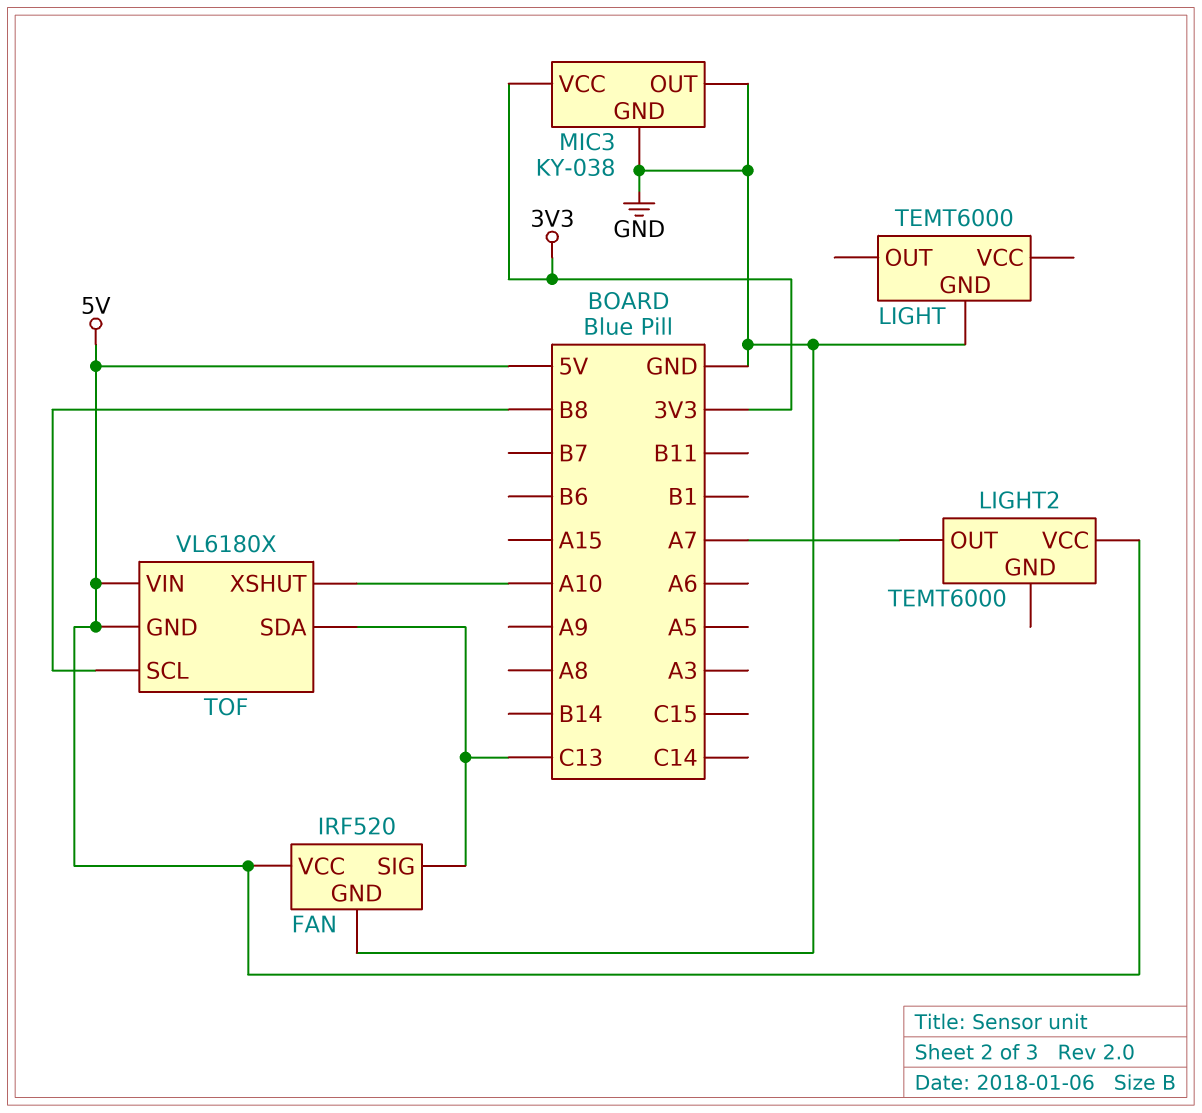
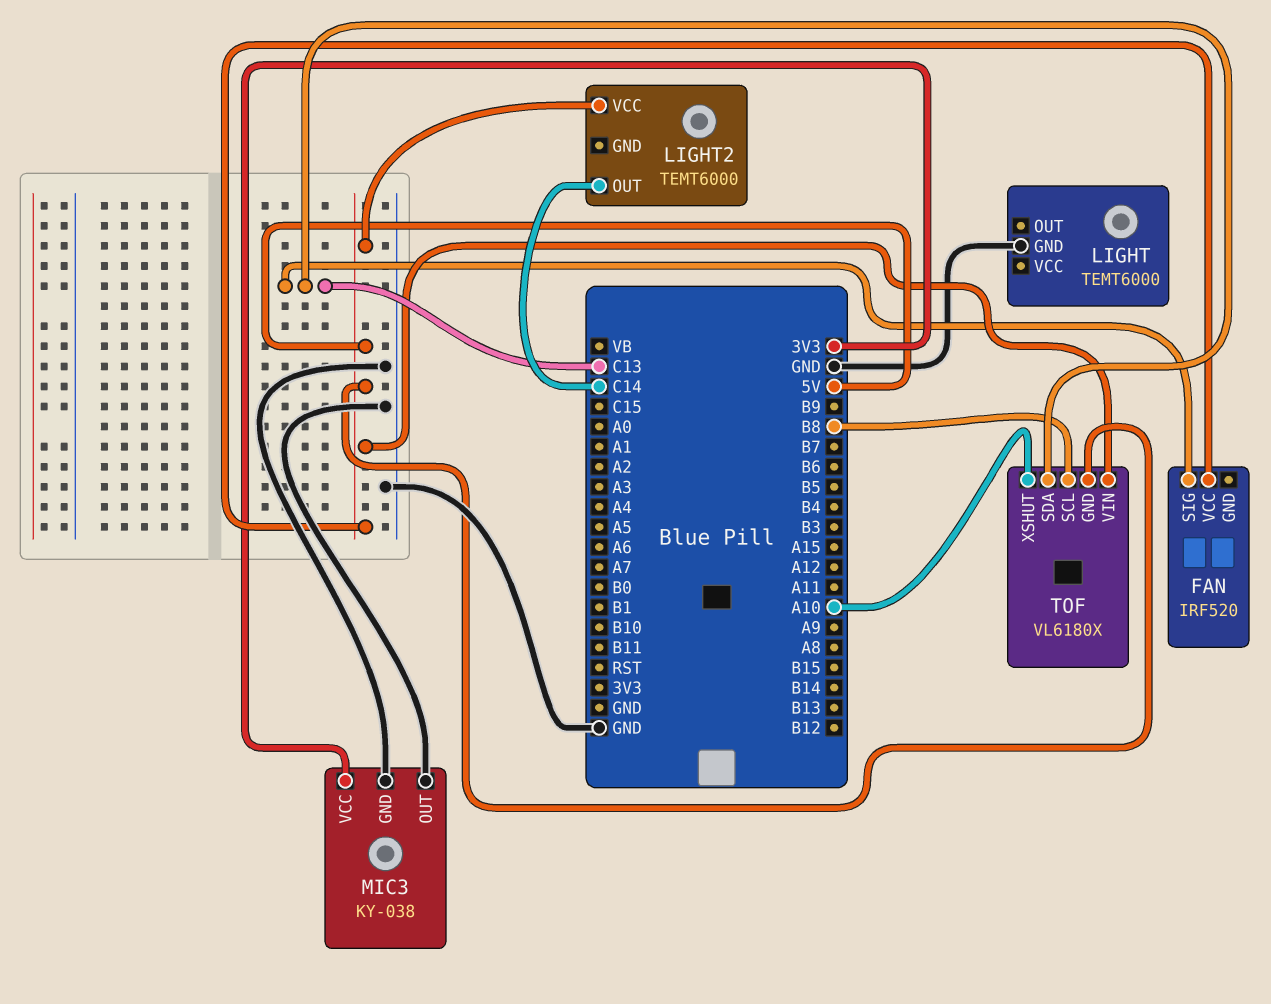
FAN pin GND: GND -> none
LIGHT2 pin OUT: A7 -> C14

